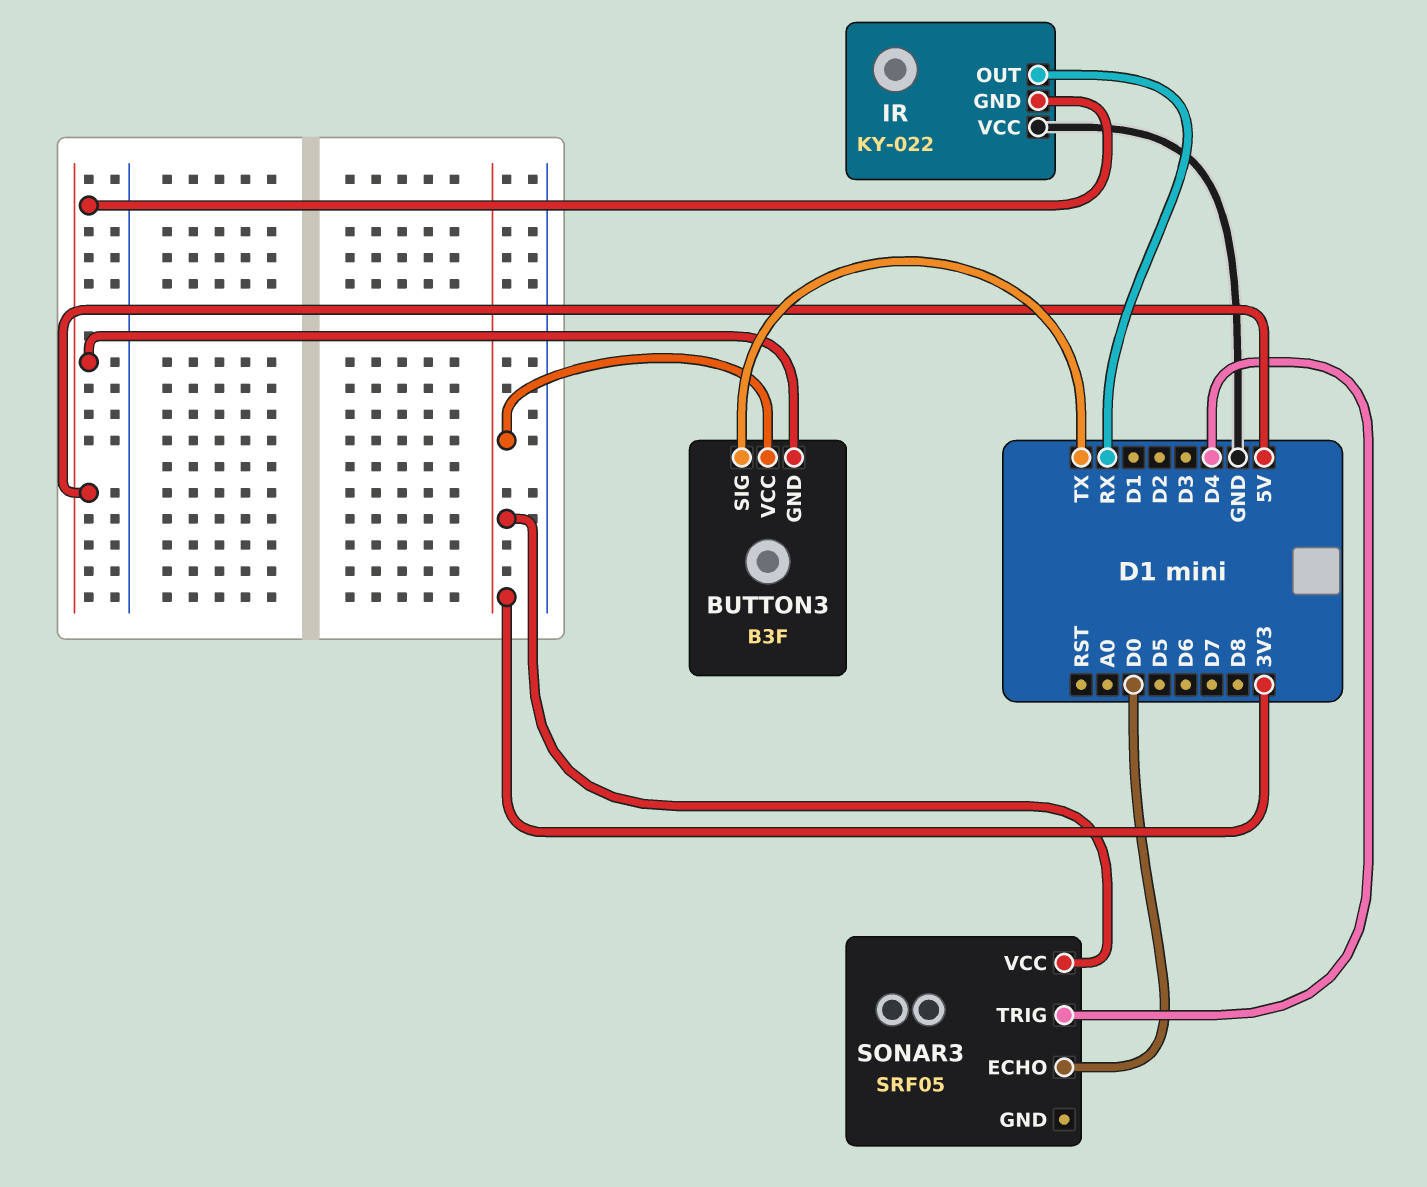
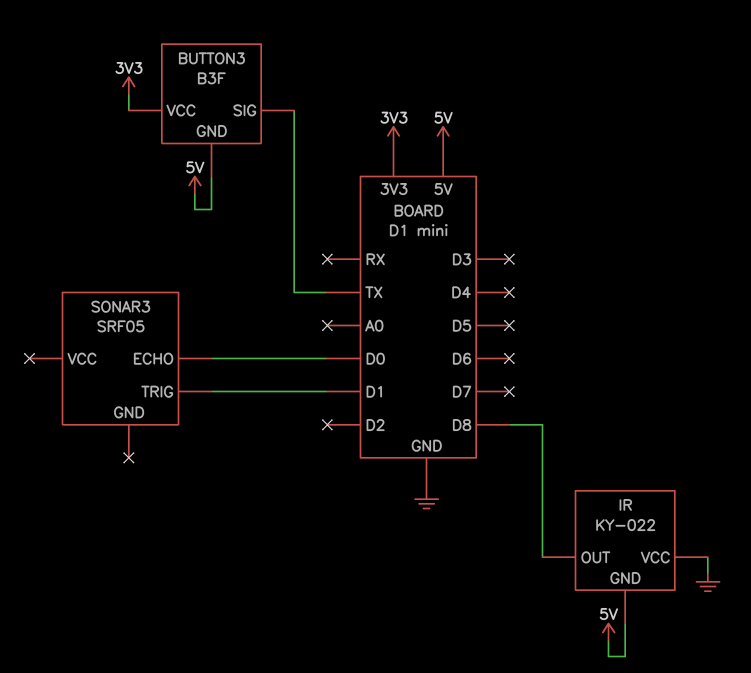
IR pin OUT: RX -> D8
SONAR3 pin TRIG: D4 -> D1
SONAR3 pin VCC: 3V3 -> none

